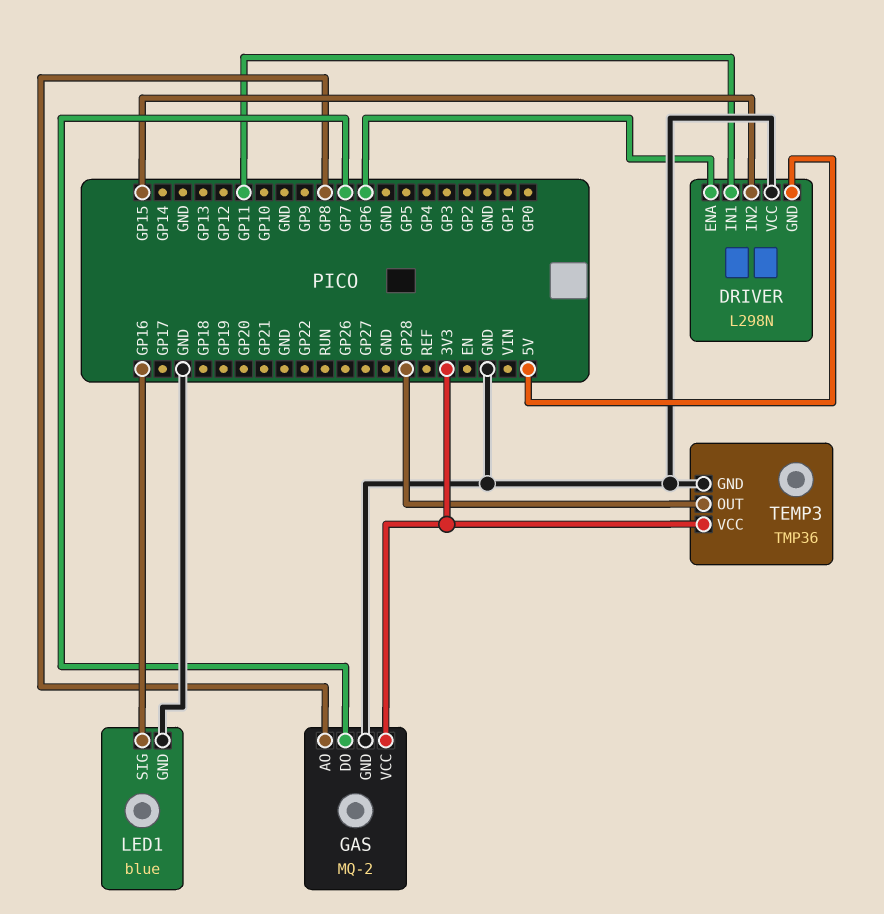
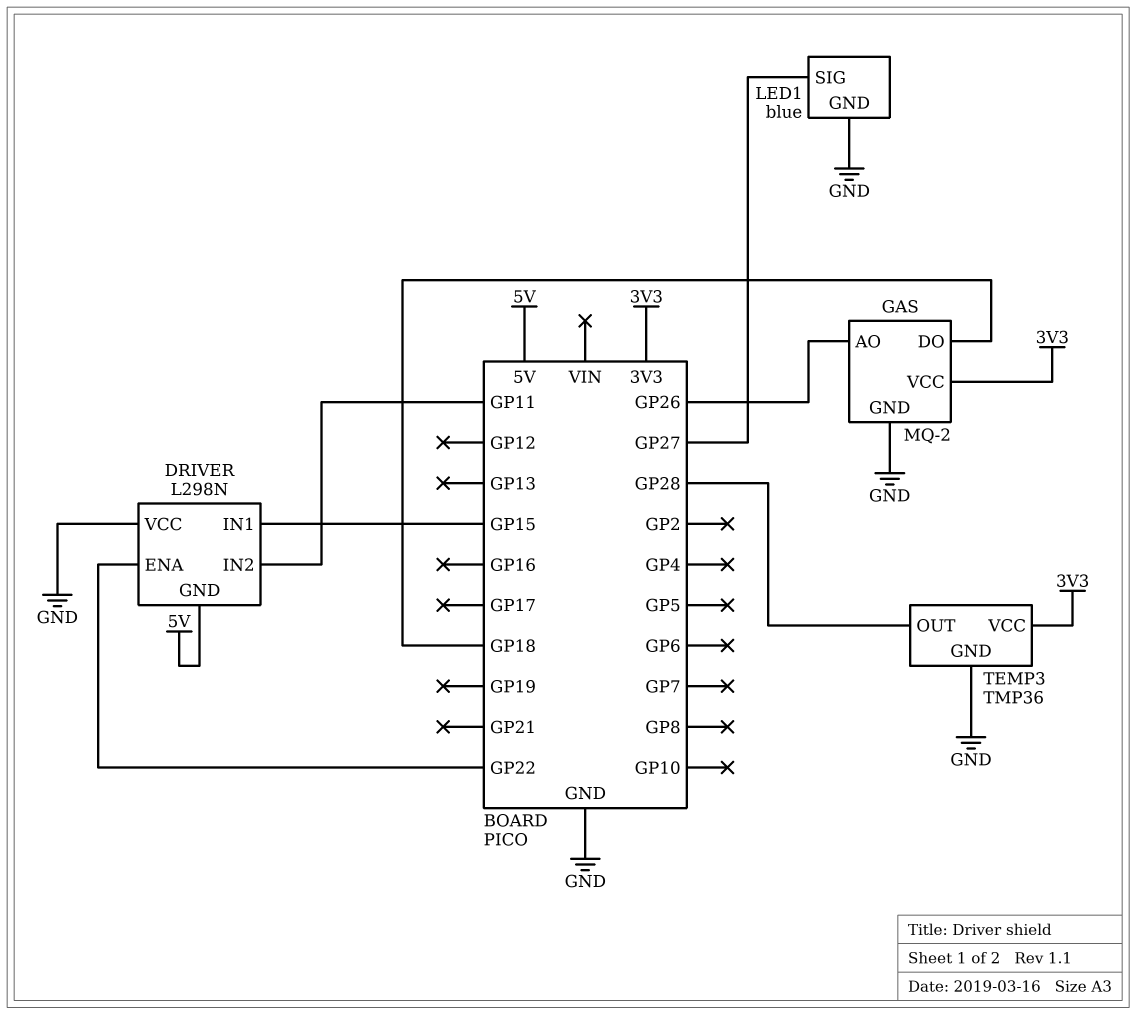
DRIVER pin ENA: GP6 -> GP22
DRIVER pin IN1: GP11 -> GP15
DRIVER pin IN2: GP15 -> GP11
GAS pin AO: GP8 -> GP26
GAS pin DO: GP7 -> GP18
LED1 pin SIG: GP16 -> GP27

